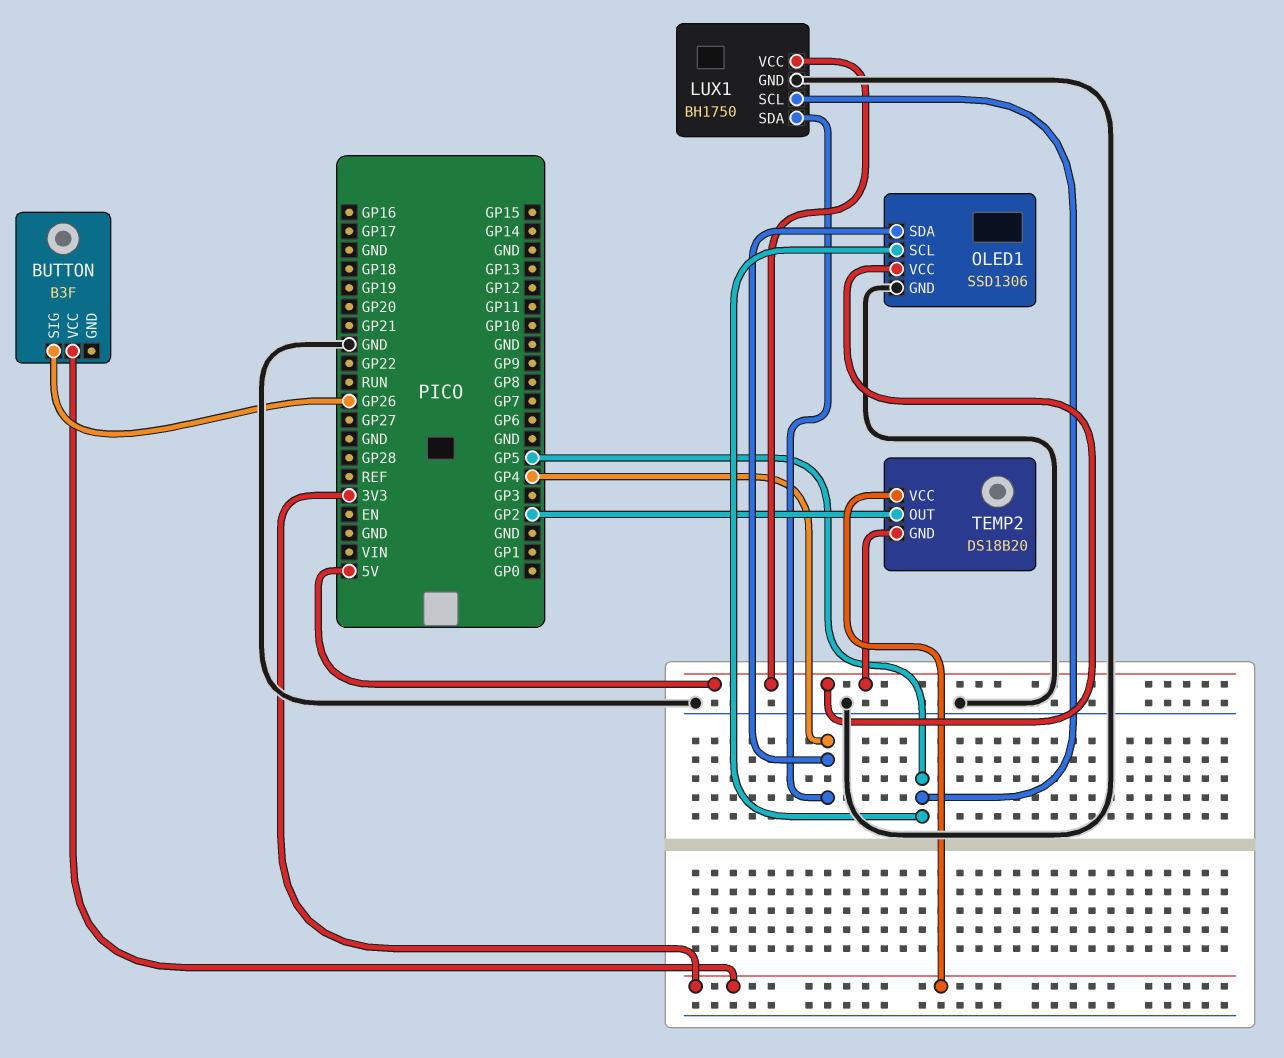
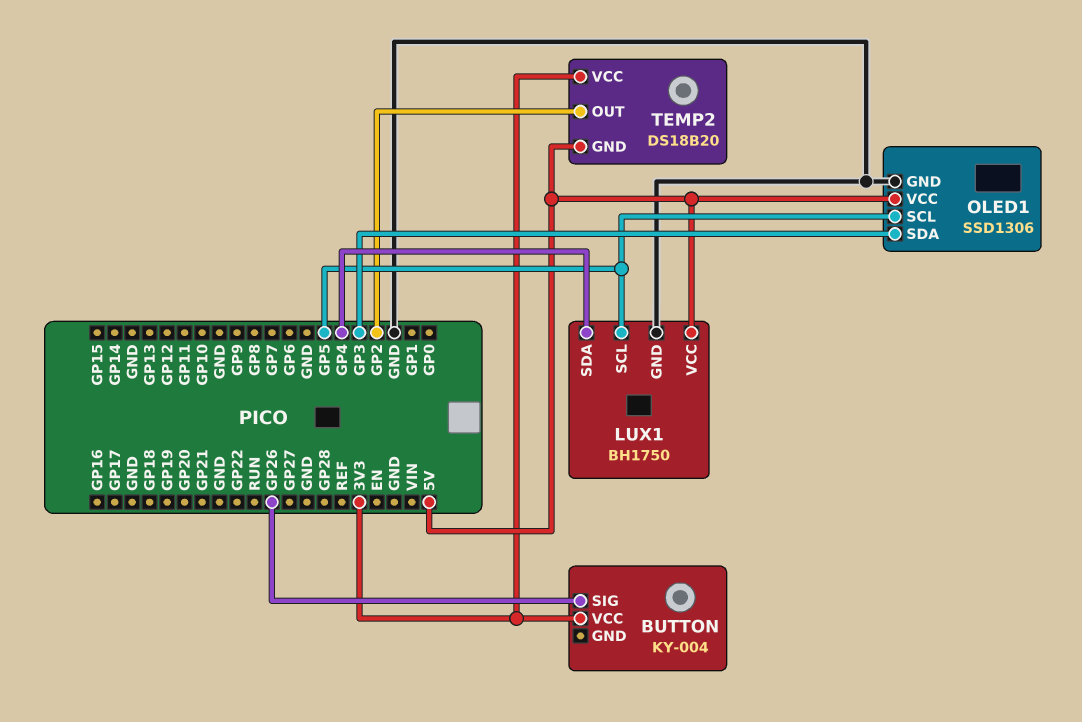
BUTTON: B3F -> KY-004
OLED1 pin SDA: GP4 -> GP3

